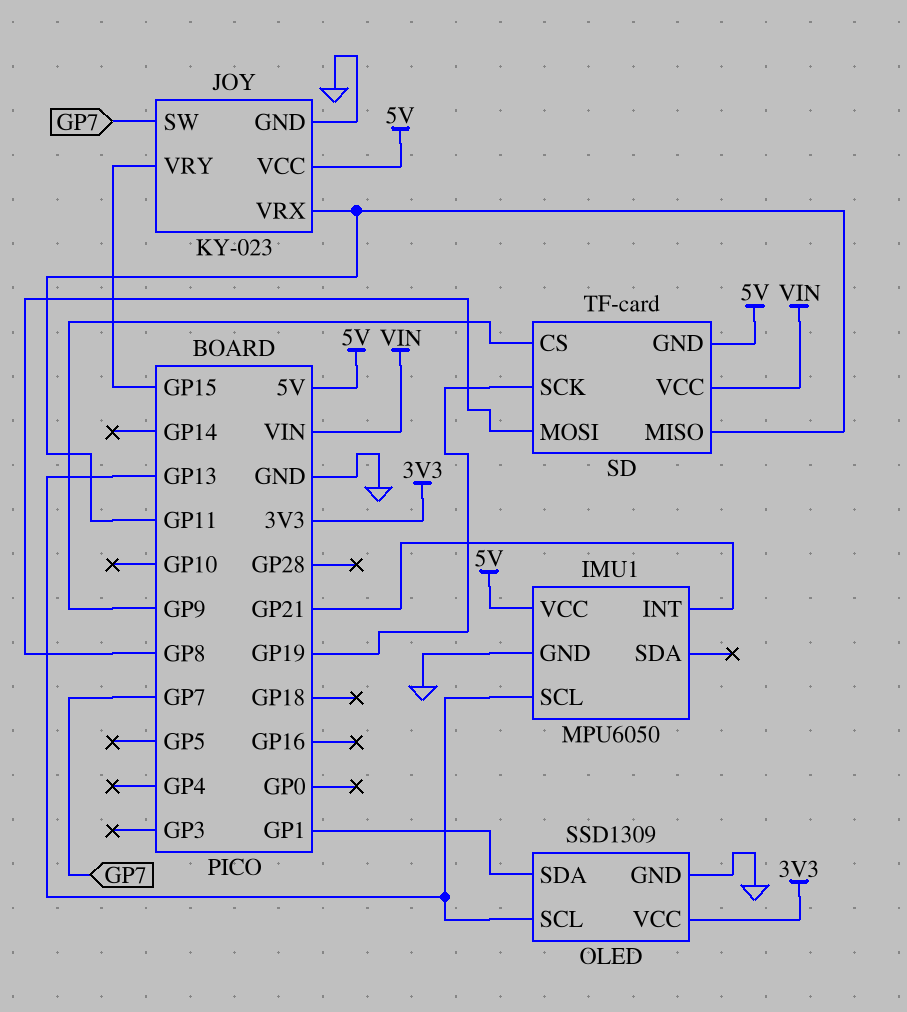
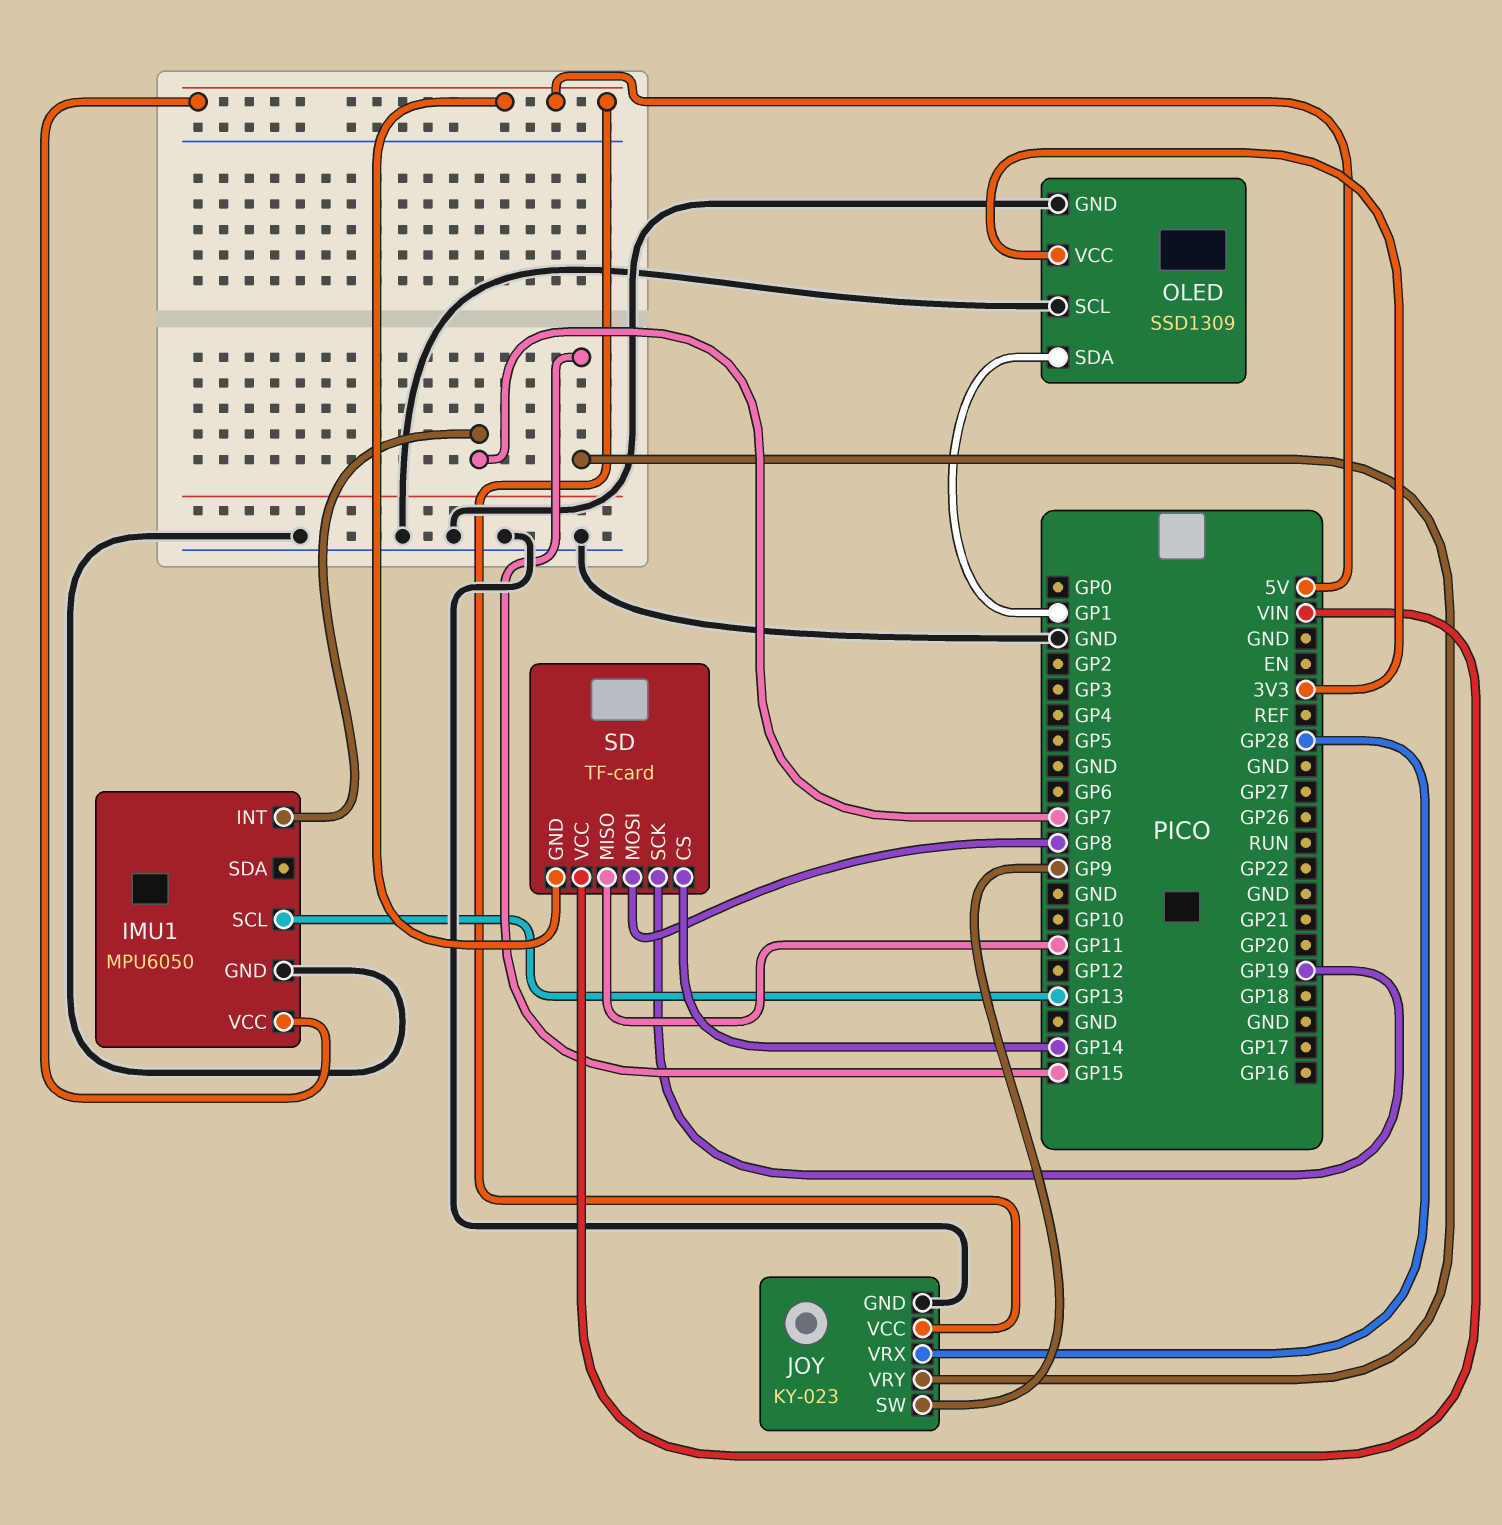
IMU1 pin INT: GP21 -> GP7
JOY pin SW: GP7 -> GP9
JOY pin VRX: GP11 -> GP28
OLED pin SCL: GP13 -> GND
SD pin CS: GP9 -> GP14

